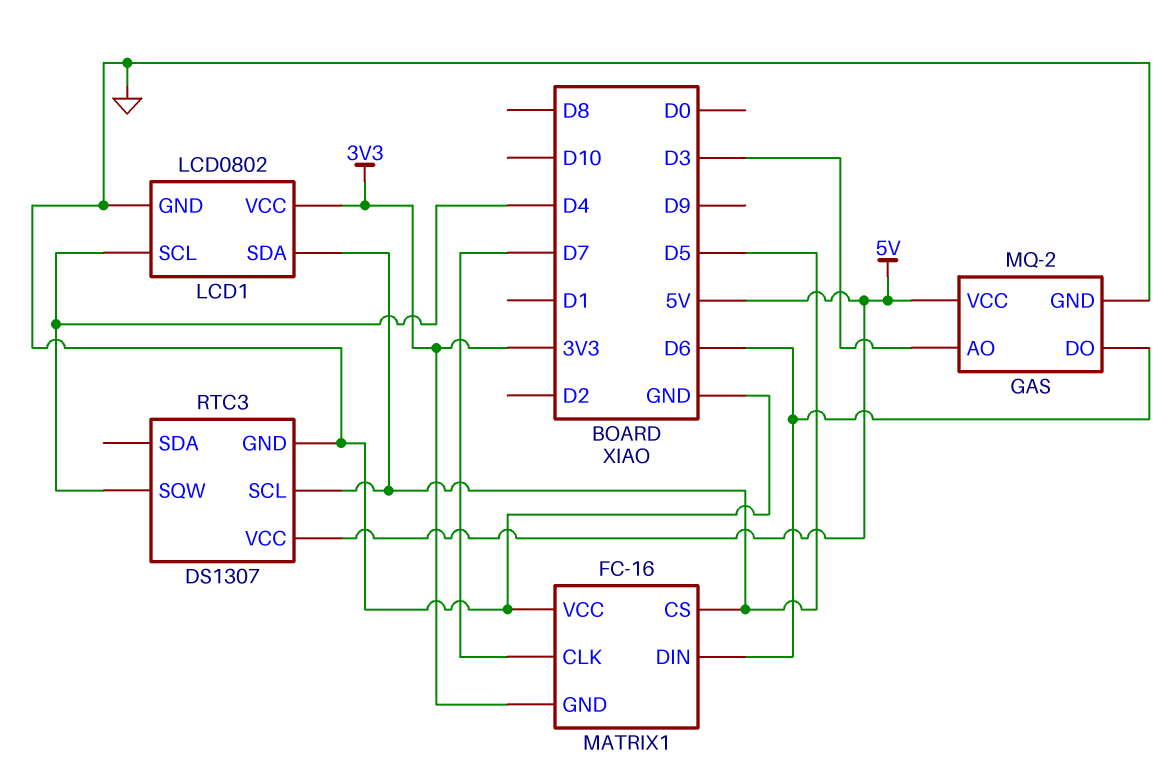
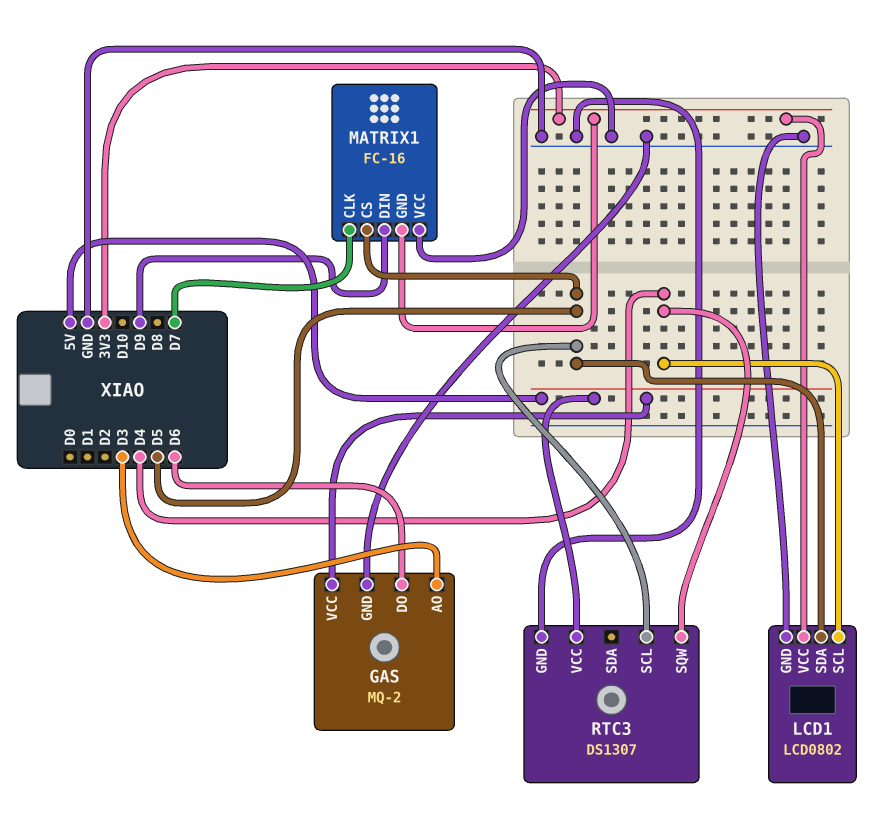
MATRIX1 pin DIN: D6 -> D9

